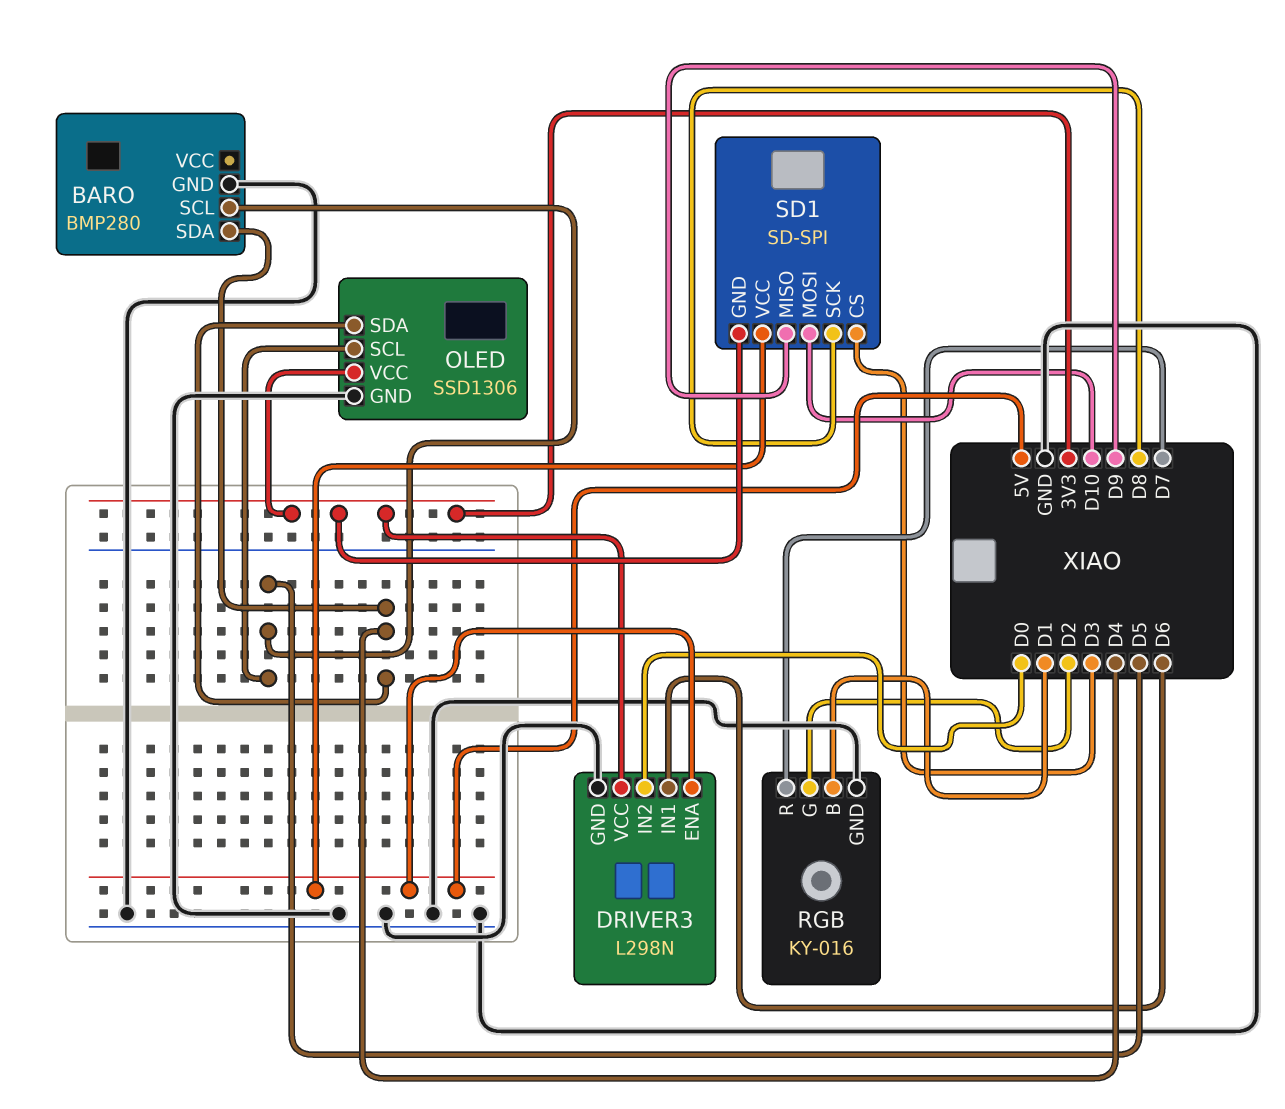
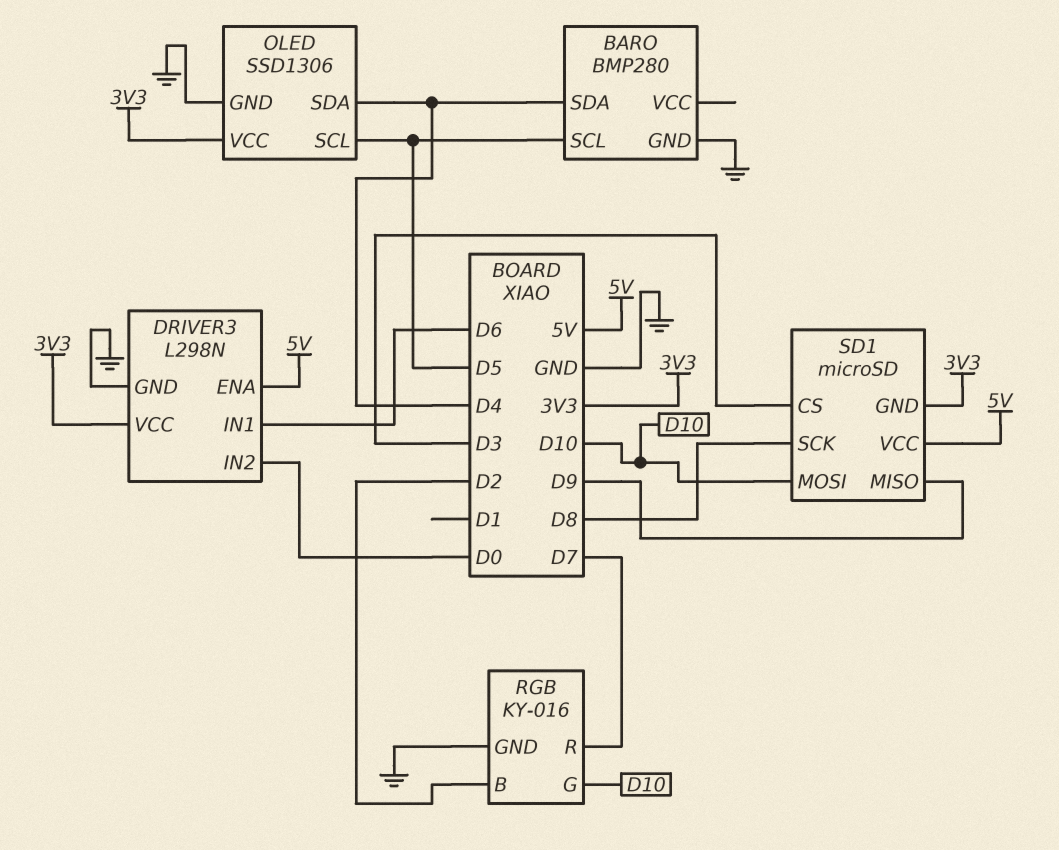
RGB pin B: D1 -> D2
RGB pin G: D2 -> D10
SD1: SD-SPI -> microSD

